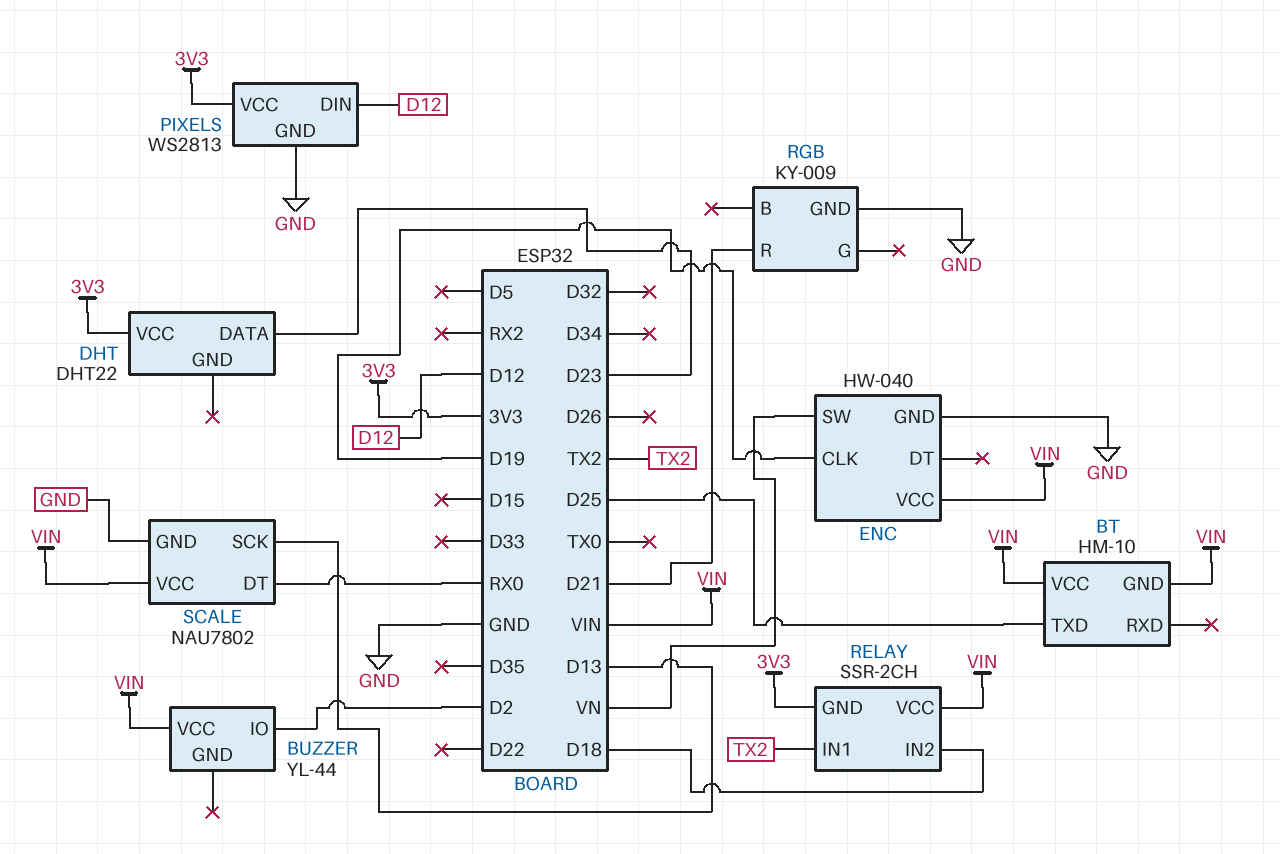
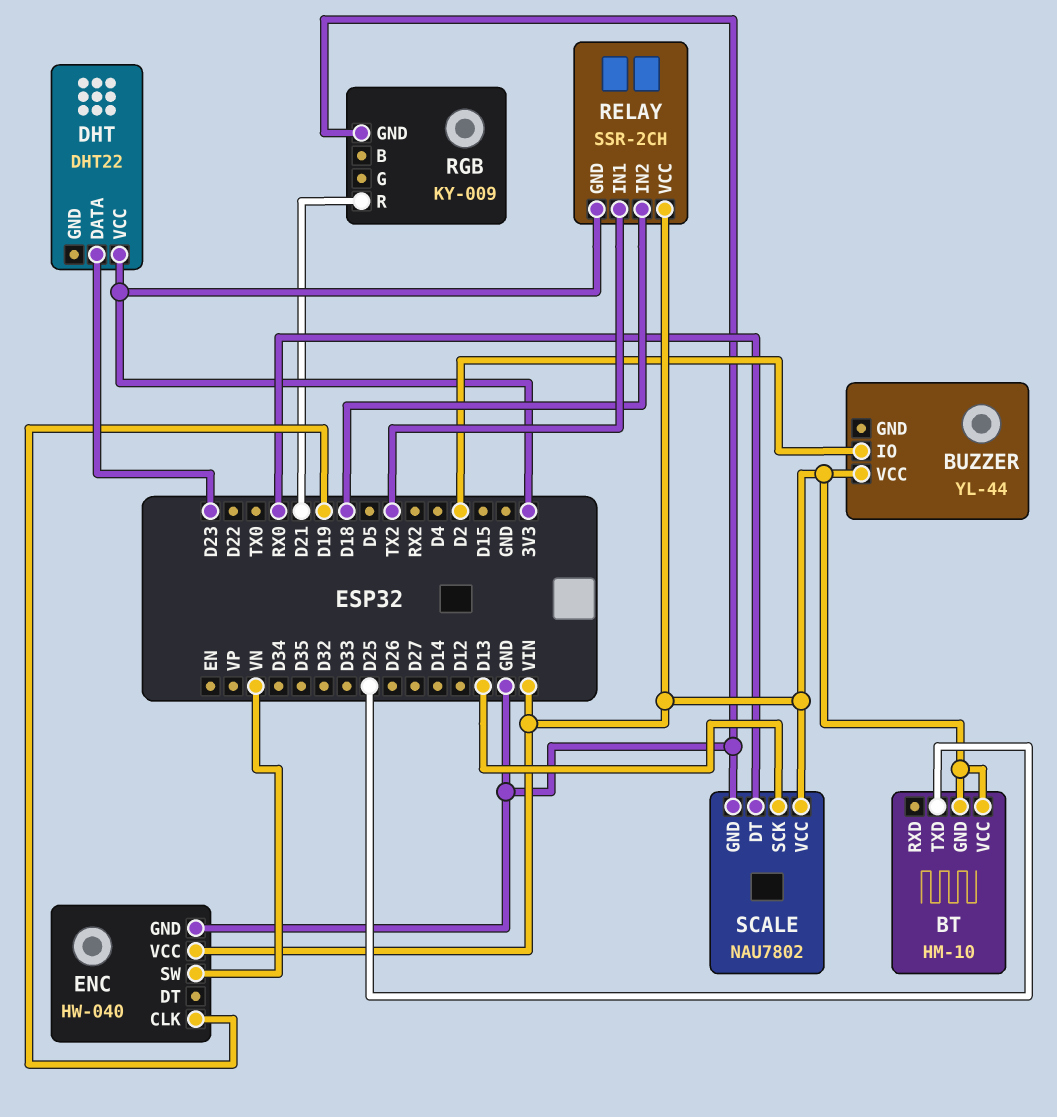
PIXELS: WS2813 -> none
PIXELS pin DIN: D12 -> none
PIXELS pin GND: GND -> none
PIXELS pin VCC: 3V3 -> none

